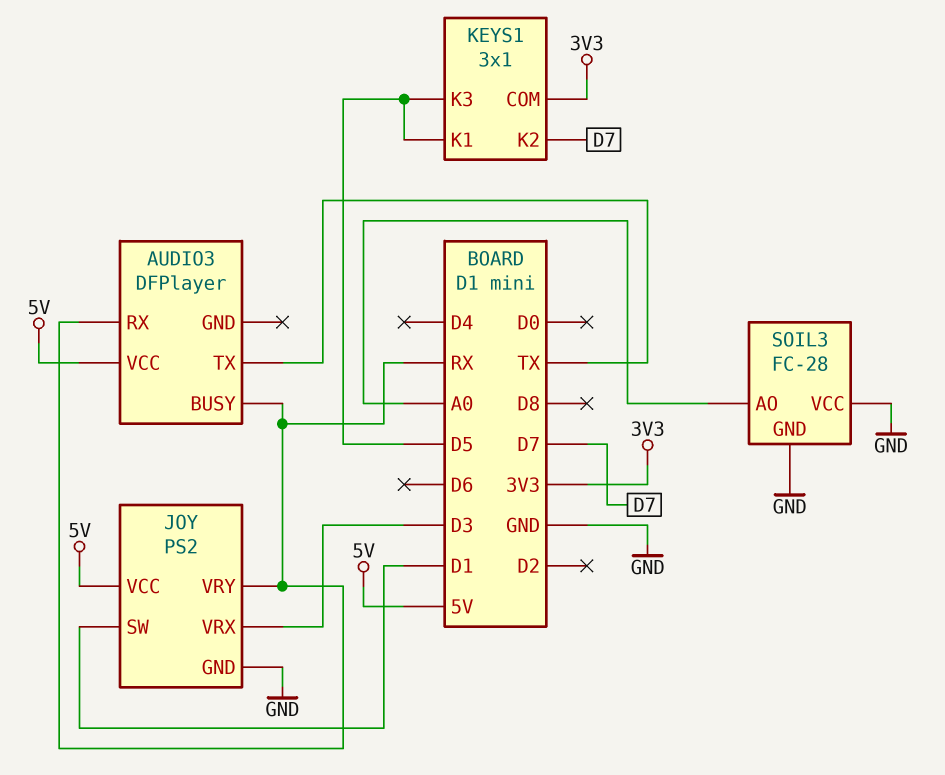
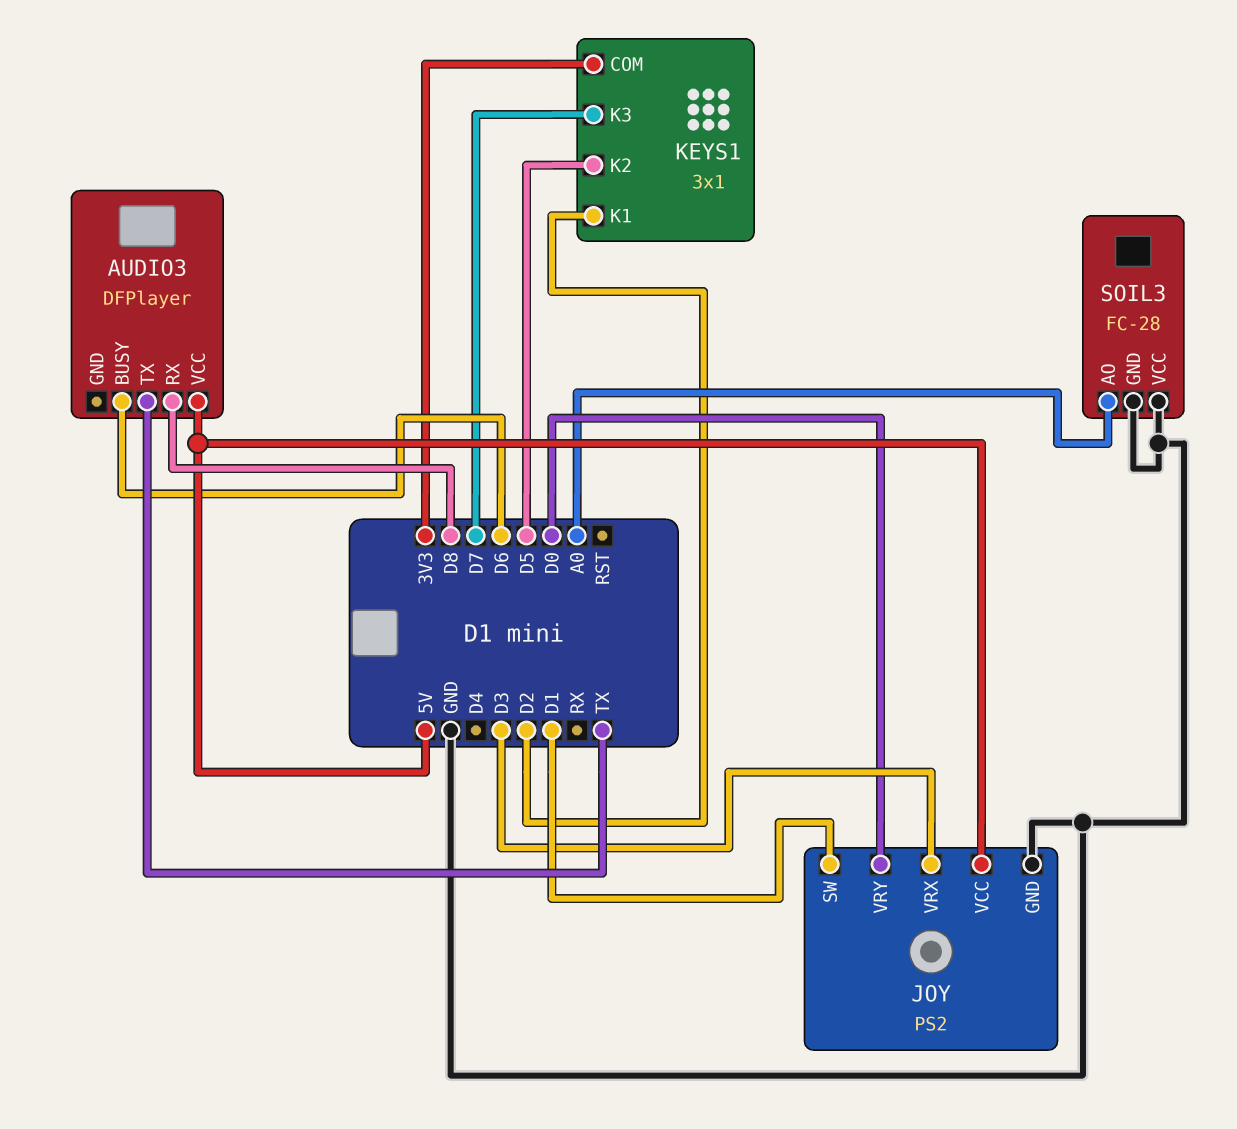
AUDIO3 pin BUSY: RX -> D6
AUDIO3 pin RX: RX -> D8
JOY pin VRY: RX -> D0
KEYS1 pin K1: D5 -> D2
KEYS1 pin K2: D7 -> D5
KEYS1 pin K3: D5 -> D7

